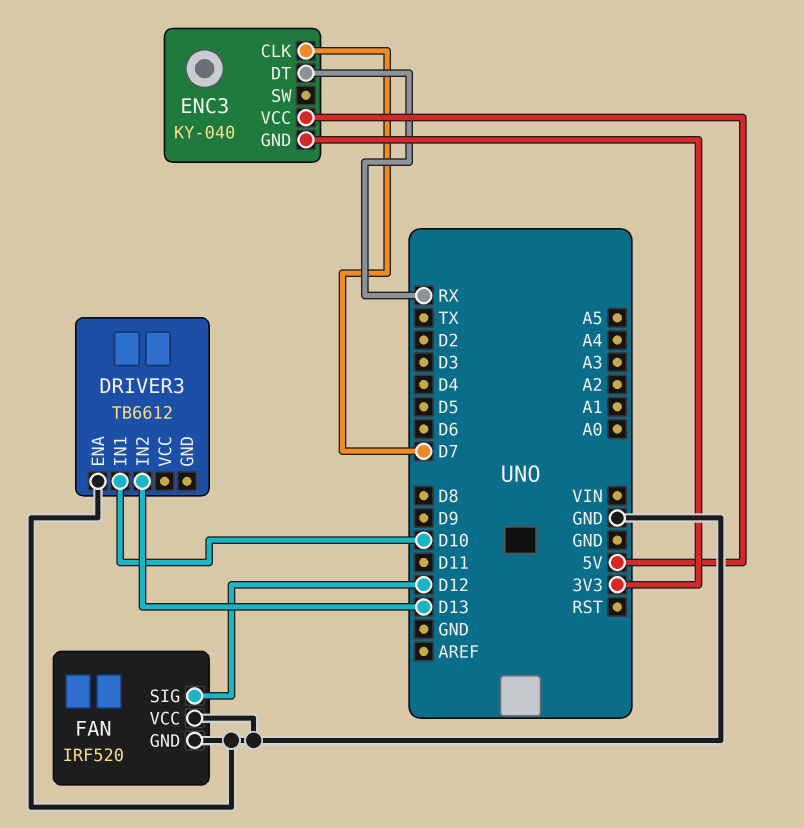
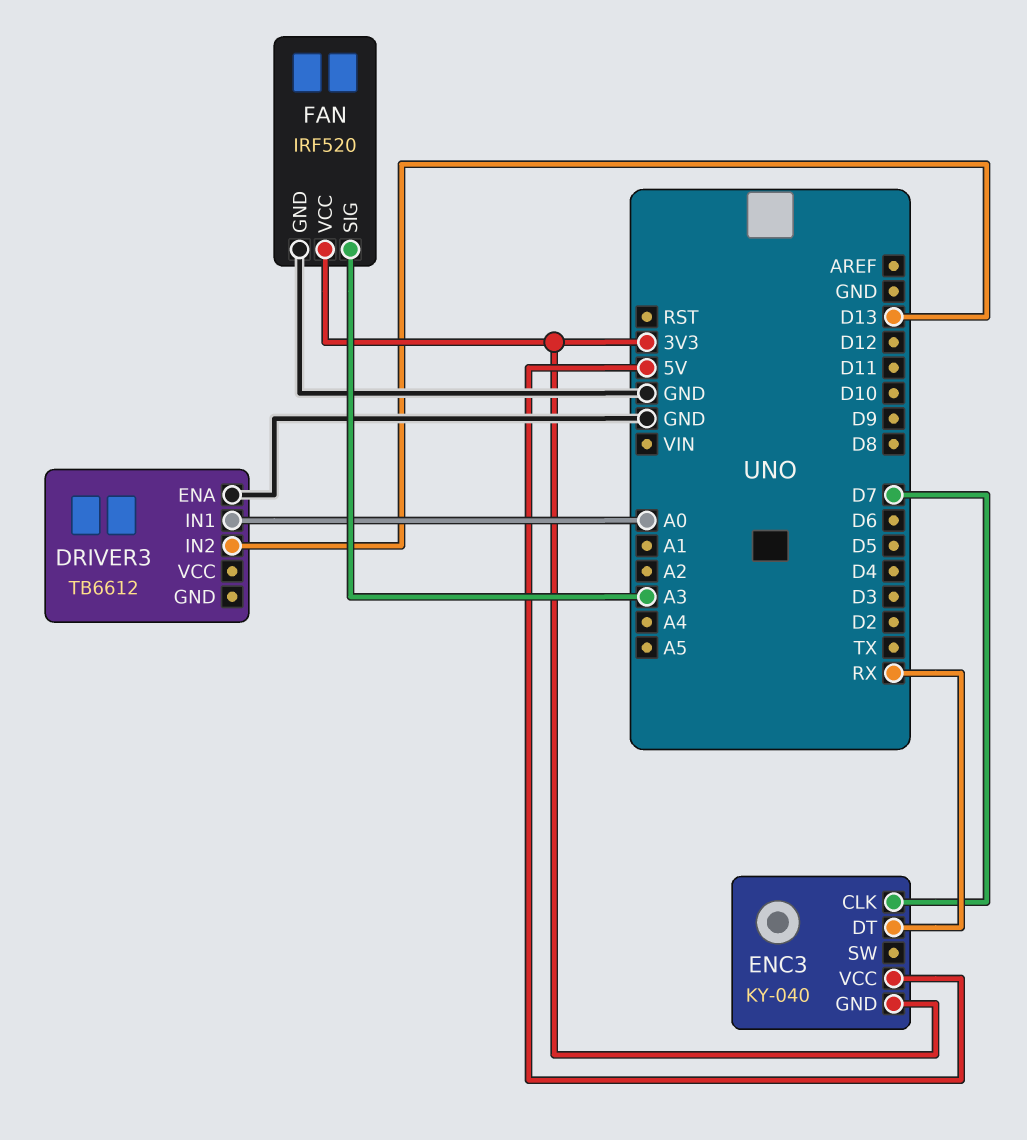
DRIVER3 pin IN1: D10 -> A0
FAN pin SIG: D12 -> A3
FAN pin VCC: GND -> 3V3

